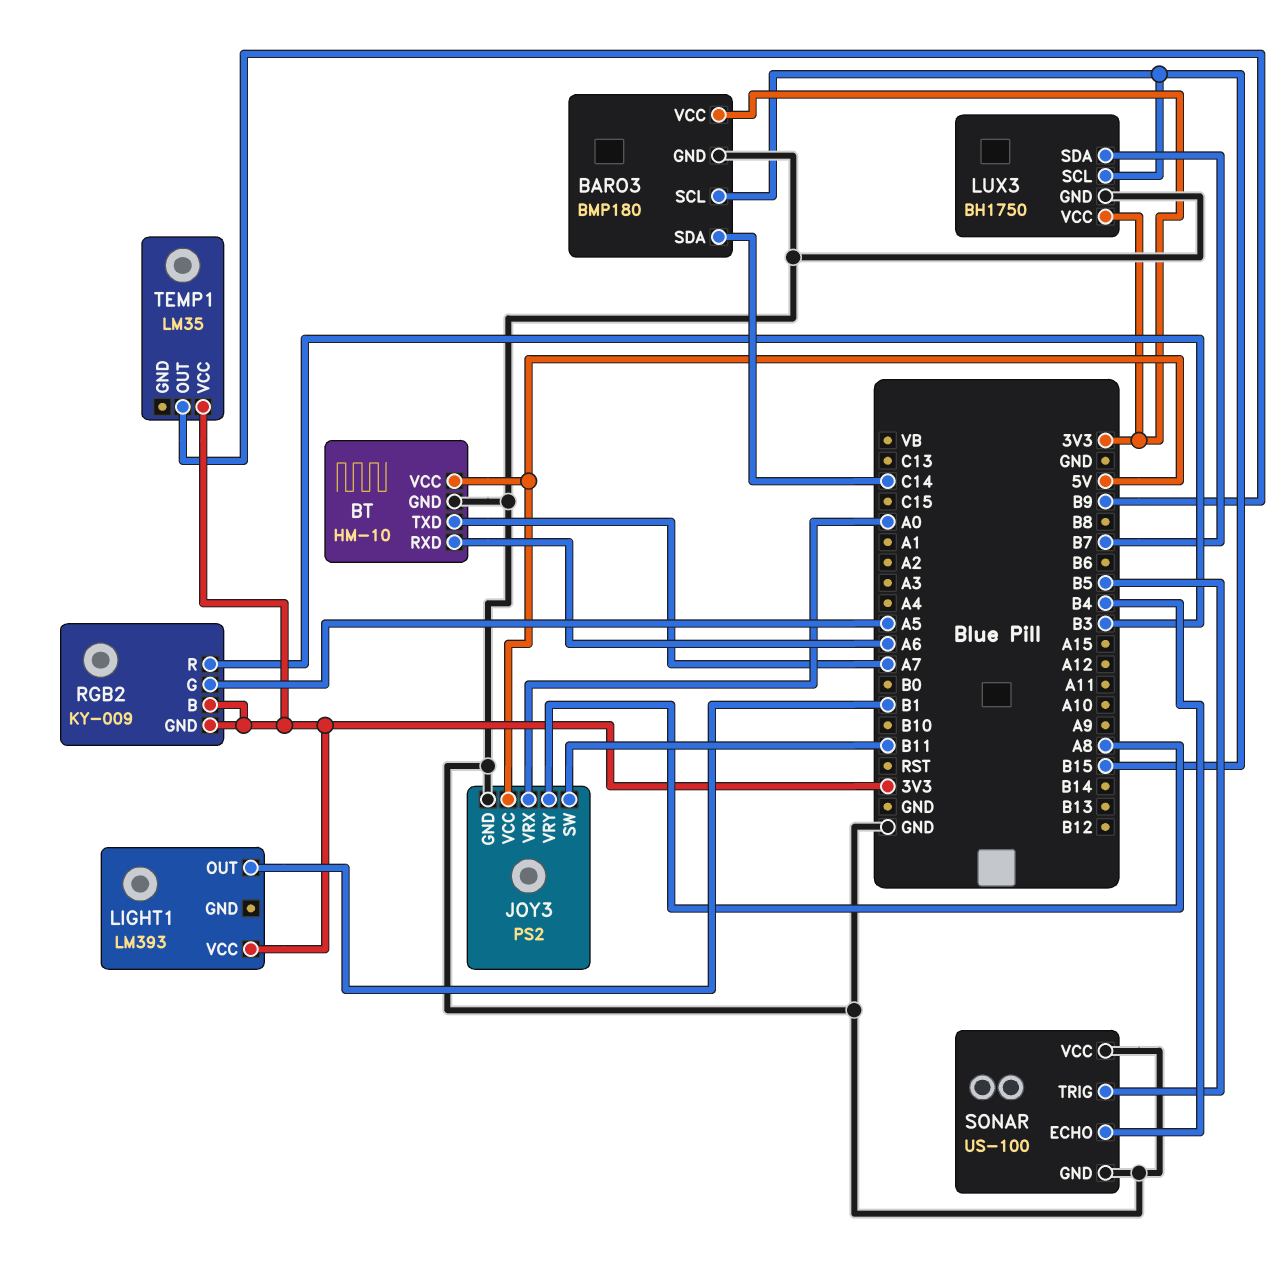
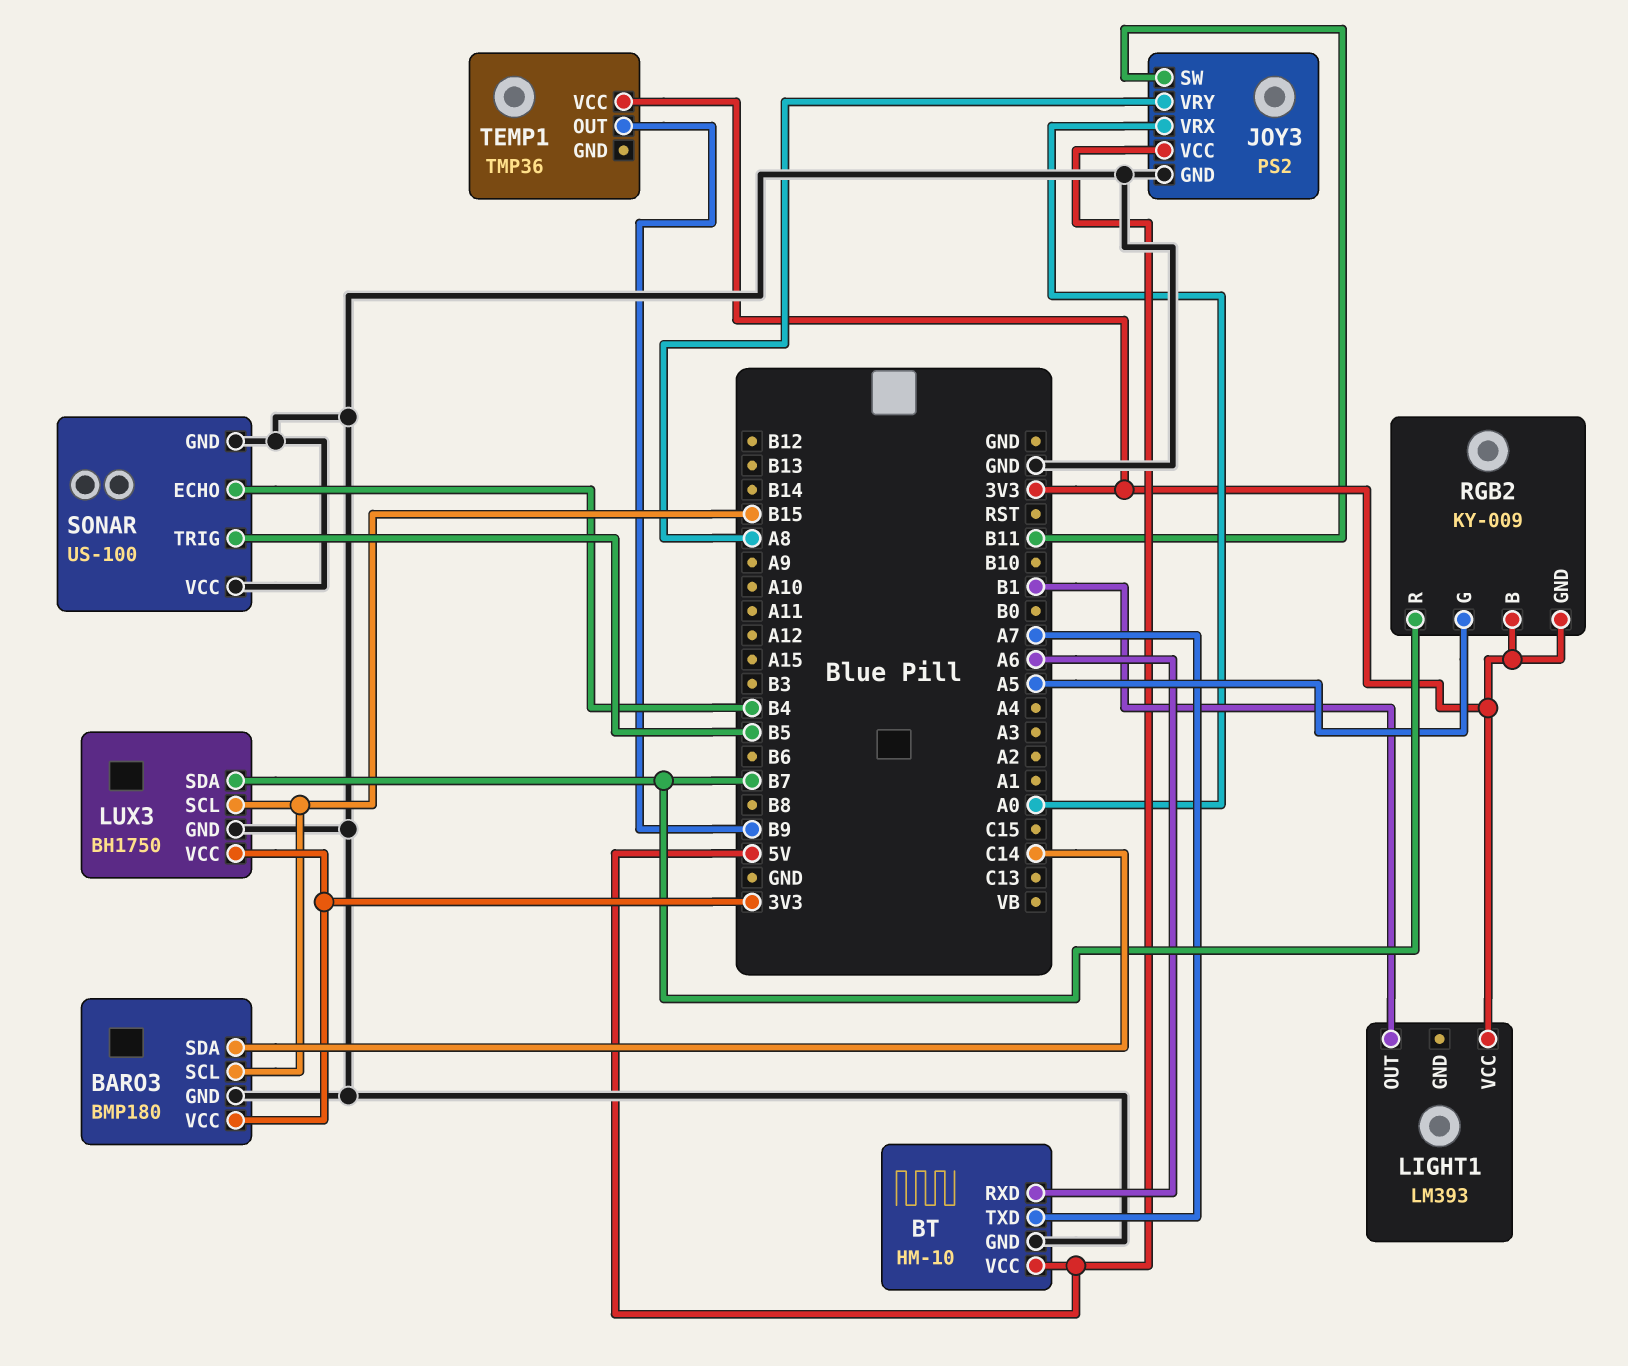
RGB2 pin R: B3 -> B7
TEMP1: LM35 -> TMP36

